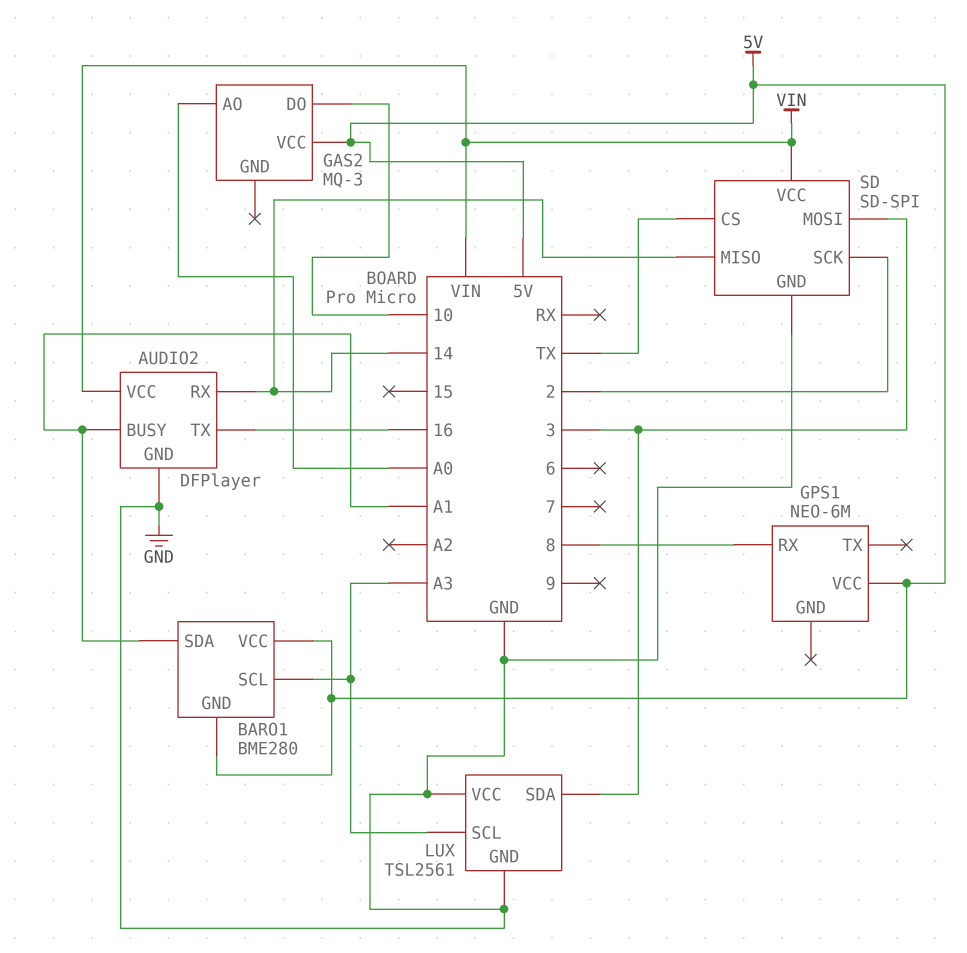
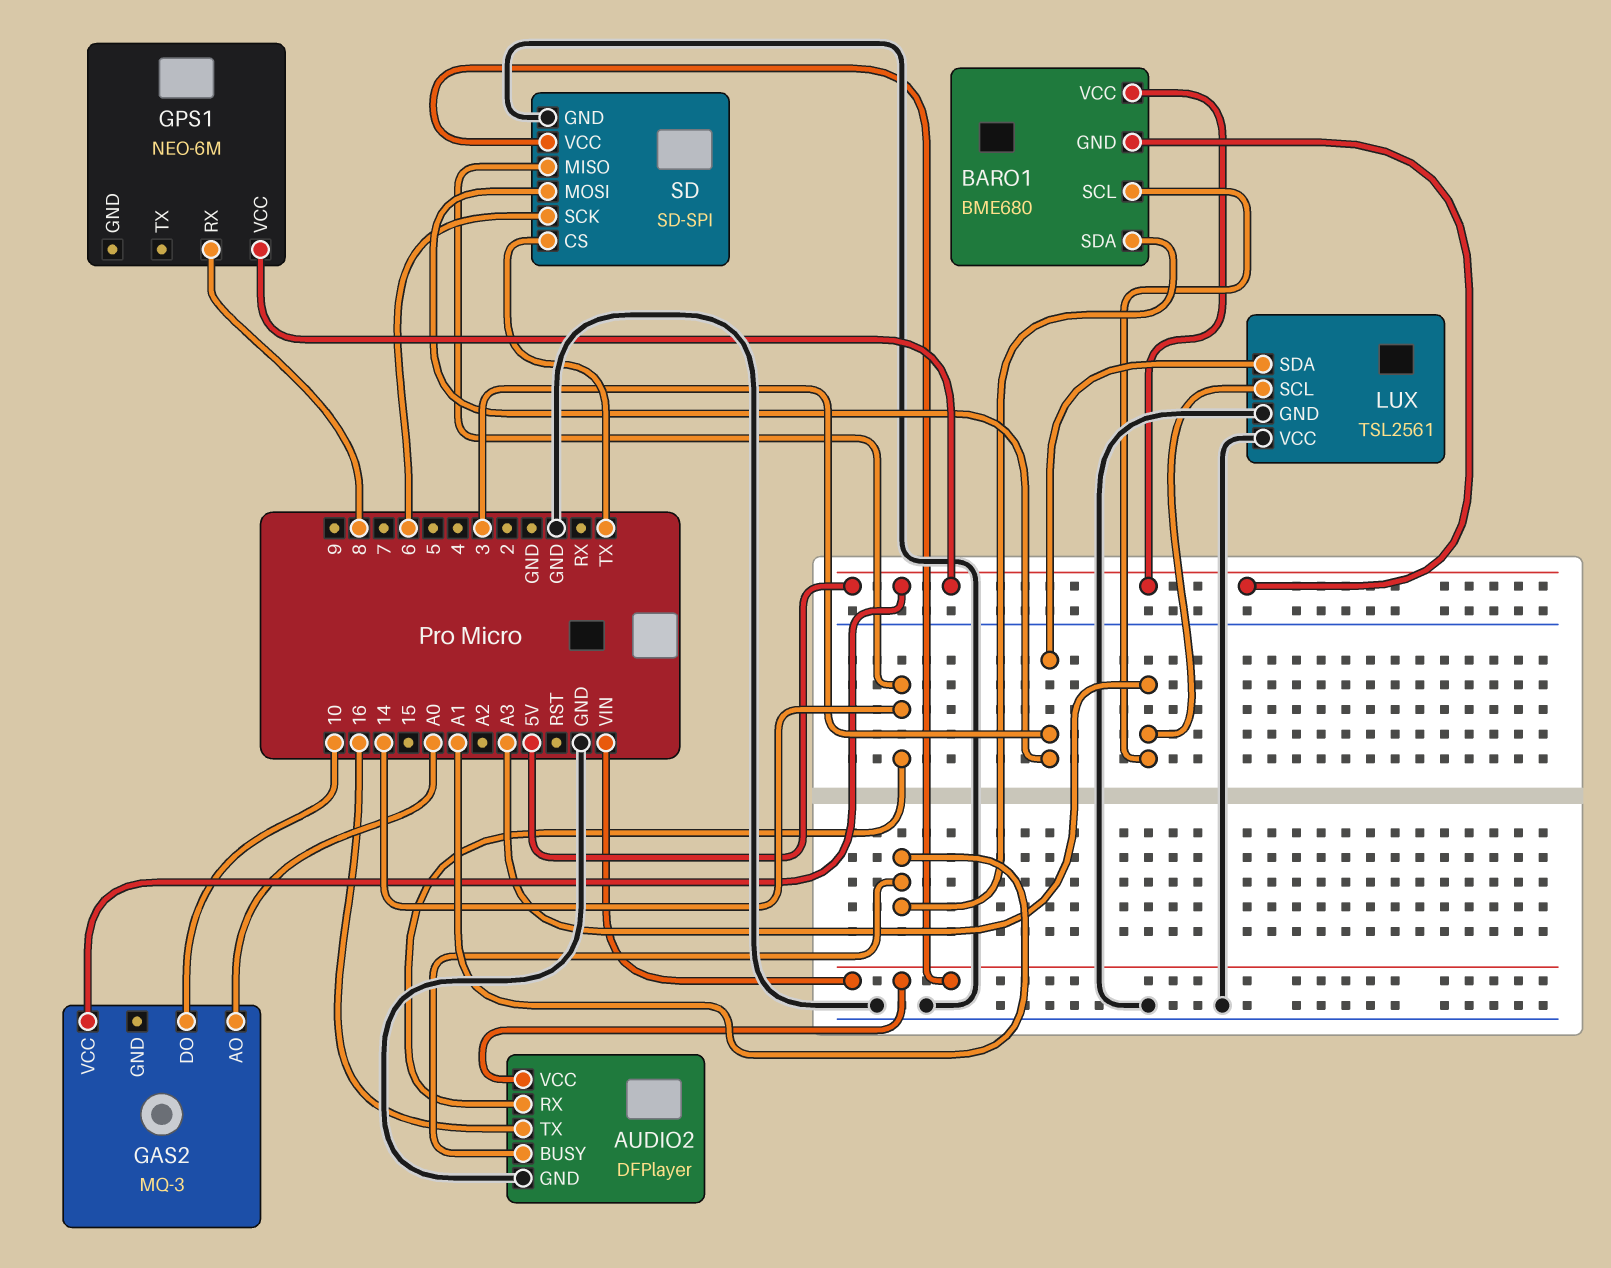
BARO1: BME280 -> BME680
SD pin SCK: 2 -> 6

